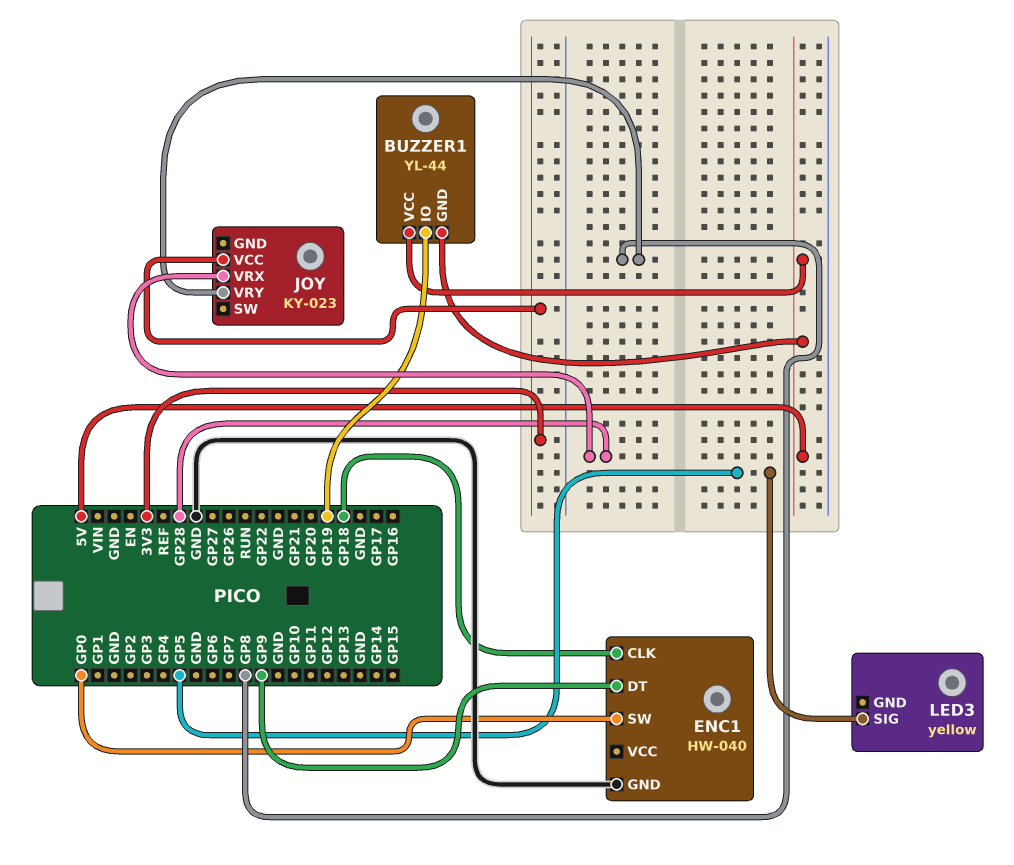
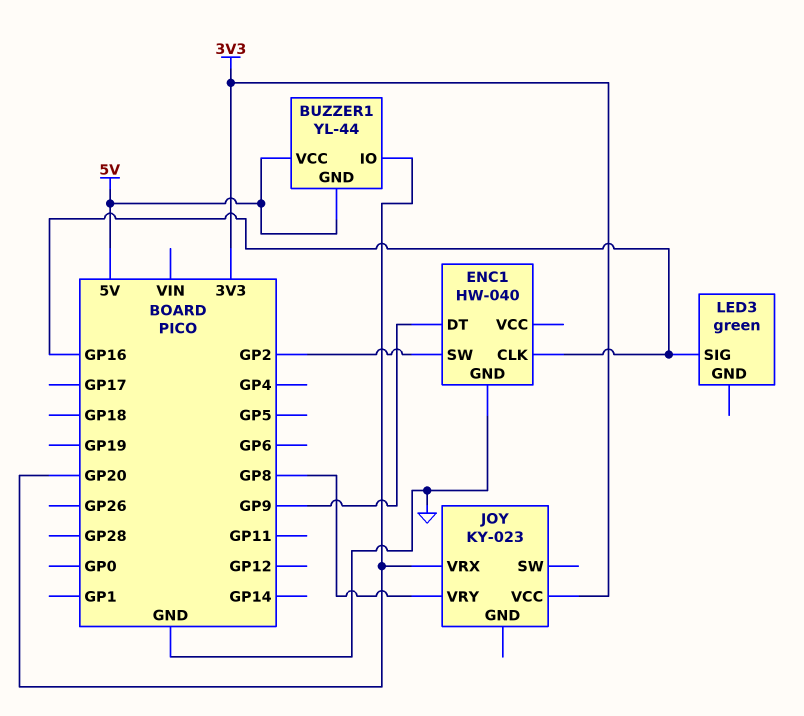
BUZZER1 pin IO: GP19 -> GP20
ENC1 pin CLK: GP18 -> GP16
ENC1 pin SW: GP0 -> GP2
JOY pin VRX: GP28 -> GP20
LED3: yellow -> green
LED3 pin SIG: GP5 -> GP16

